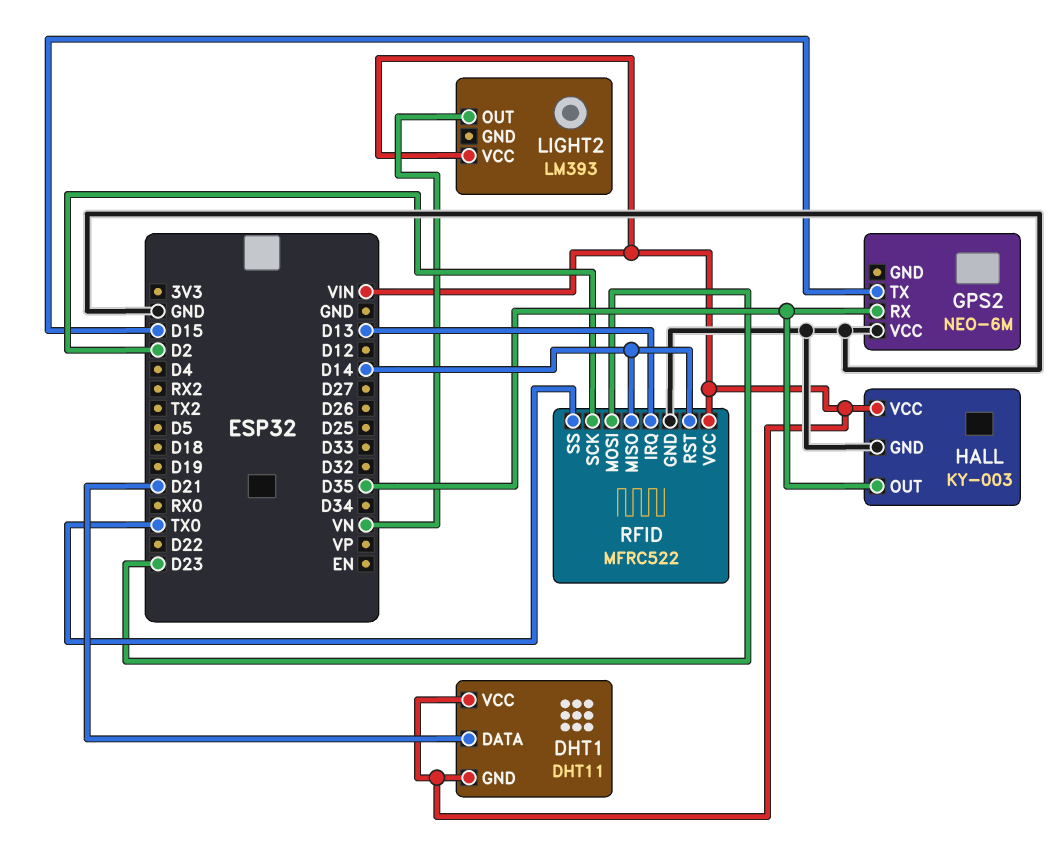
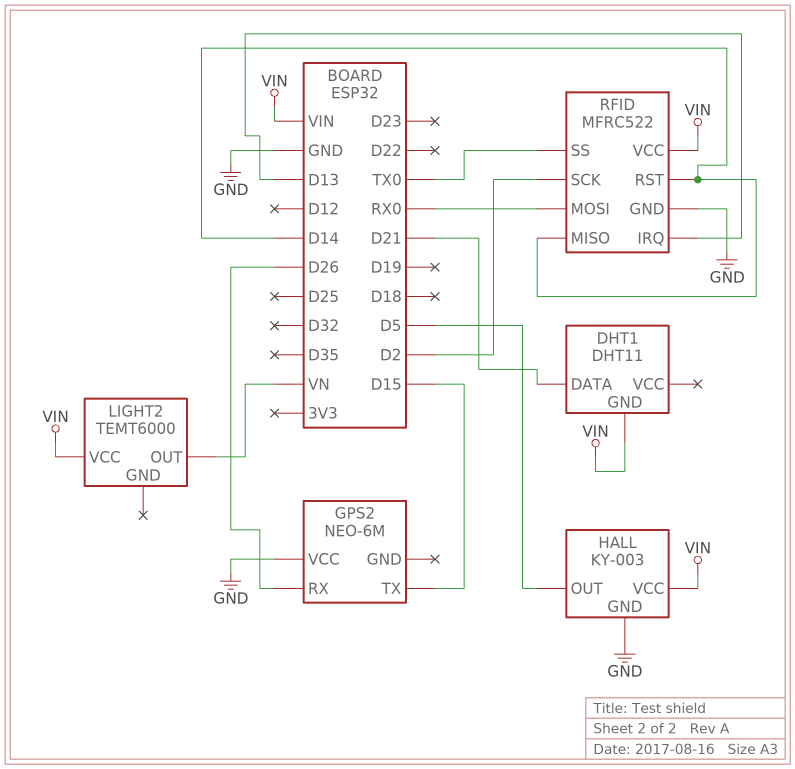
DHT1 pin VCC: VIN -> none
GPS2 pin RX: D35 -> D26
HALL pin OUT: D35 -> D5
LIGHT2: LM393 -> TEMT6000
RFID pin MOSI: D23 -> RX0

